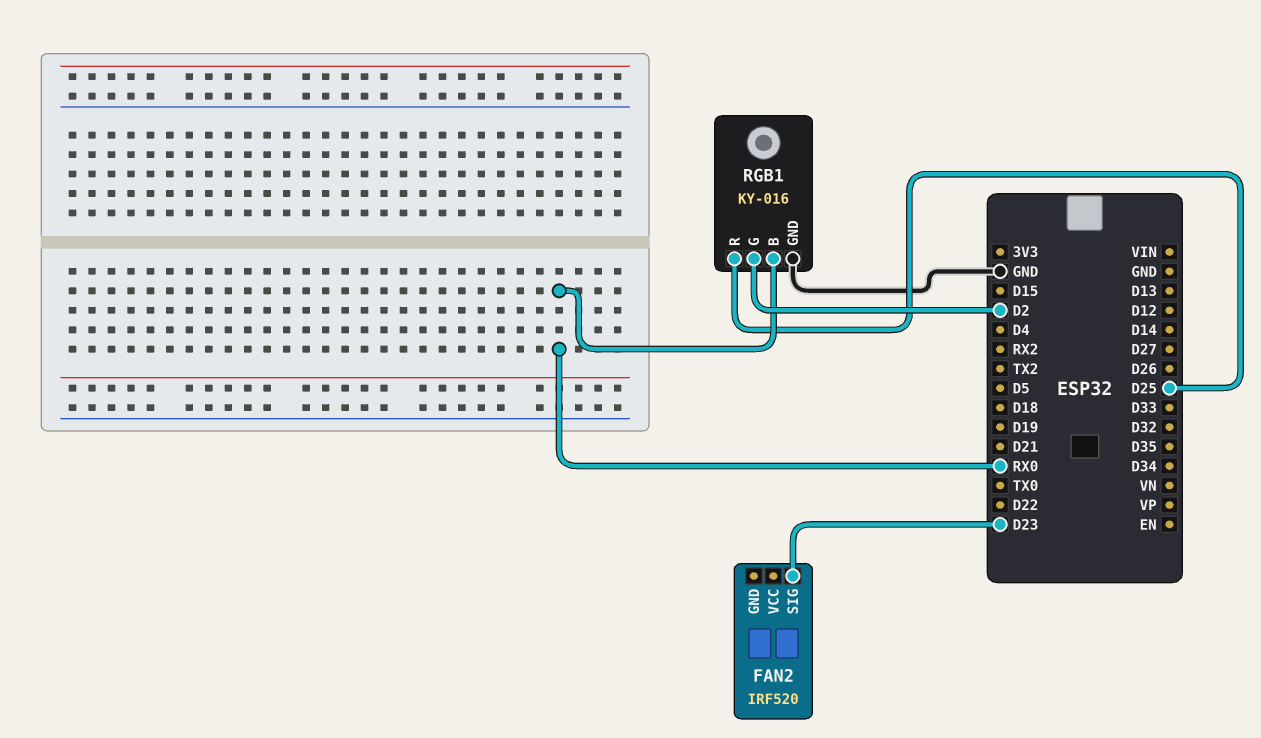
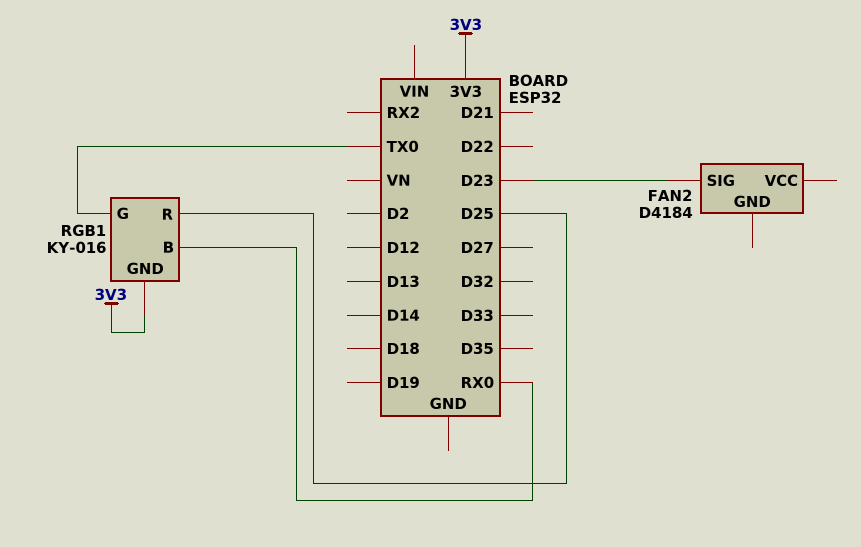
FAN2: IRF520 -> D4184
RGB1 pin G: D2 -> TX0
RGB1 pin GND: GND -> 3V3

